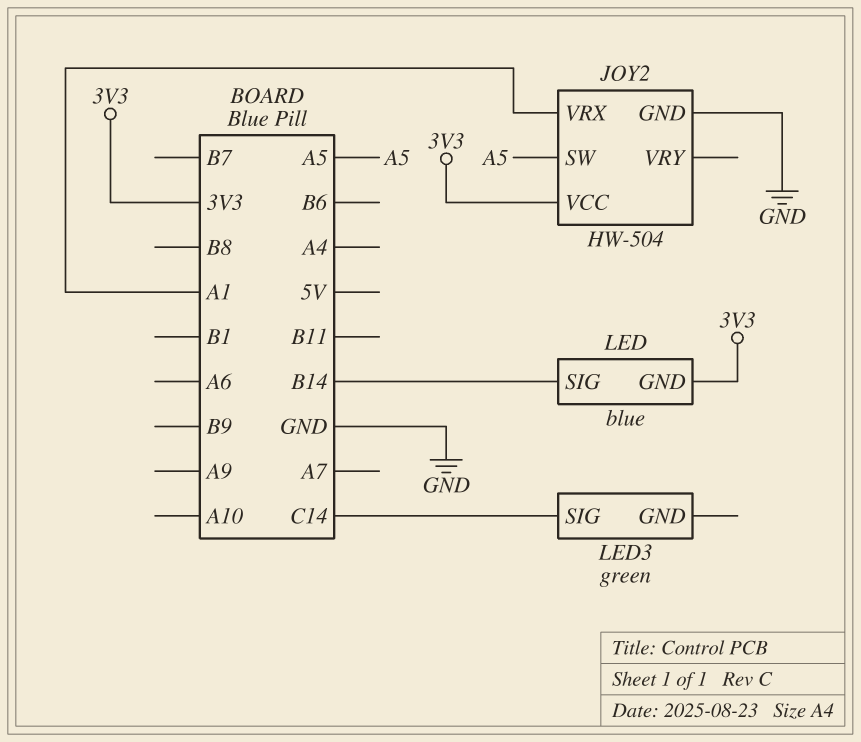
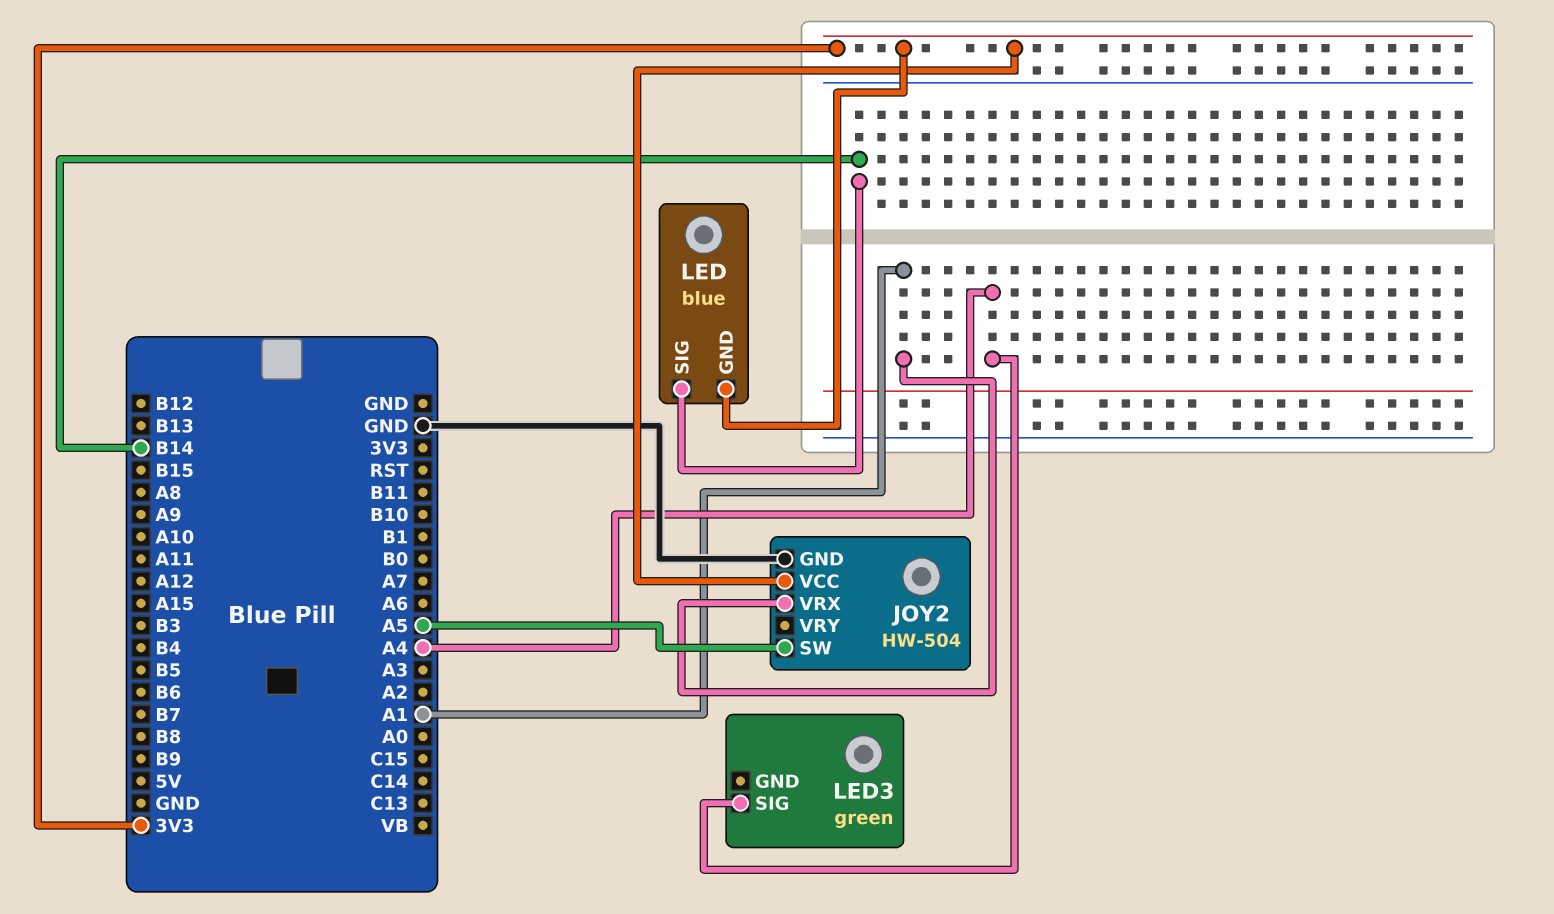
LED3 pin SIG: C14 -> A4

